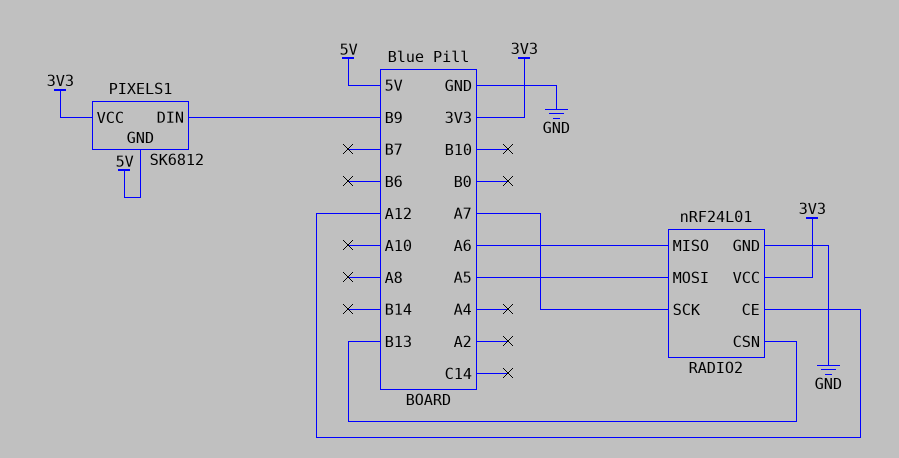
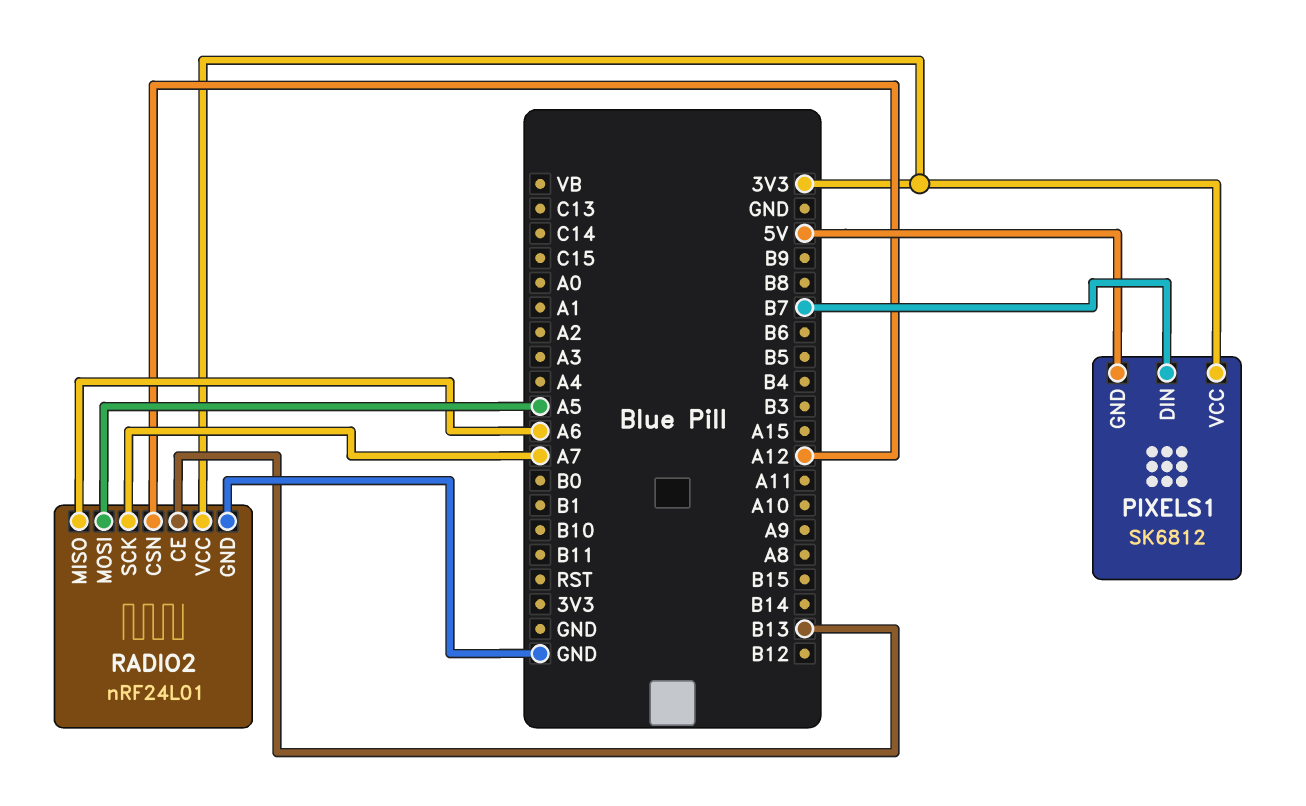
PIXELS1 pin DIN: B9 -> B7
RADIO2 pin CE: A12 -> B13
RADIO2 pin CSN: B13 -> A12

